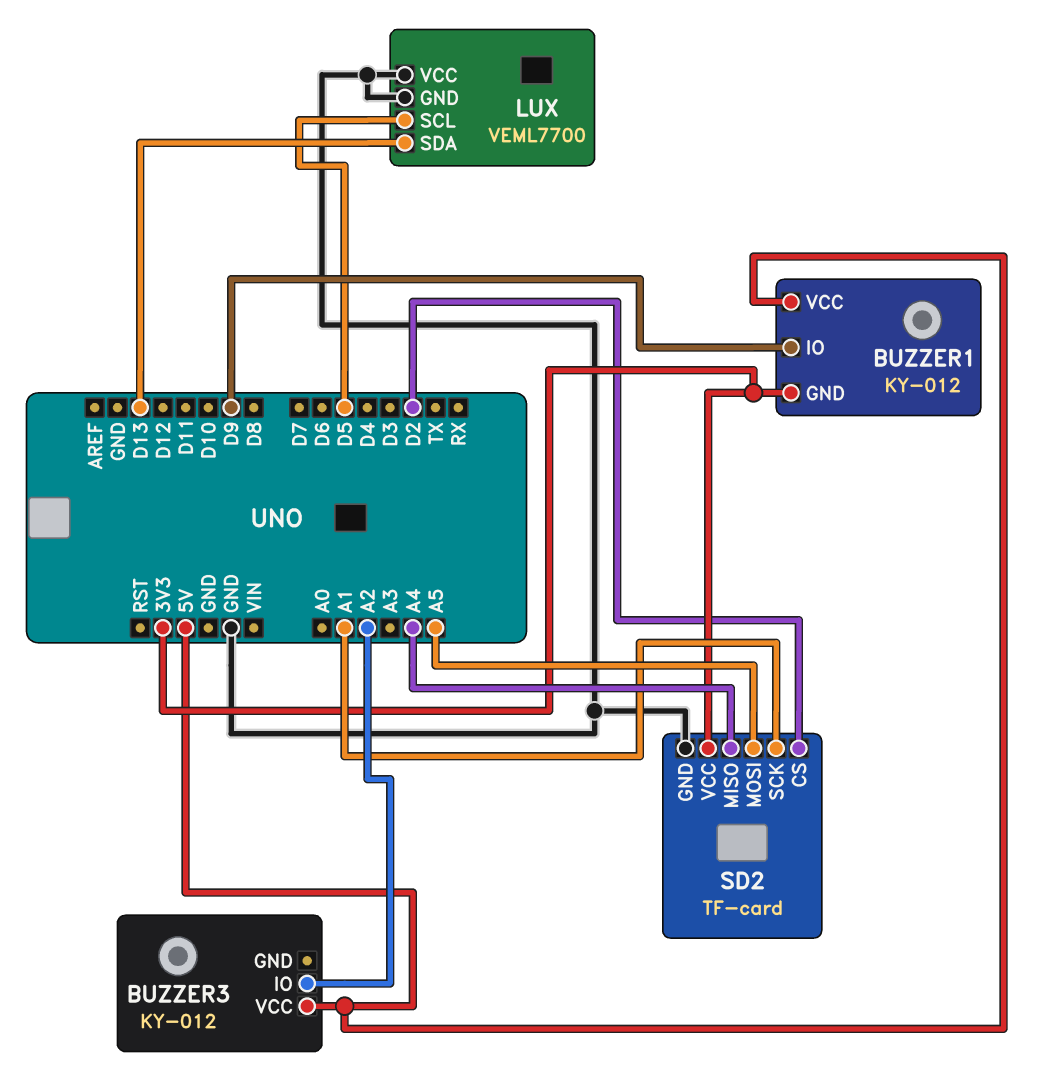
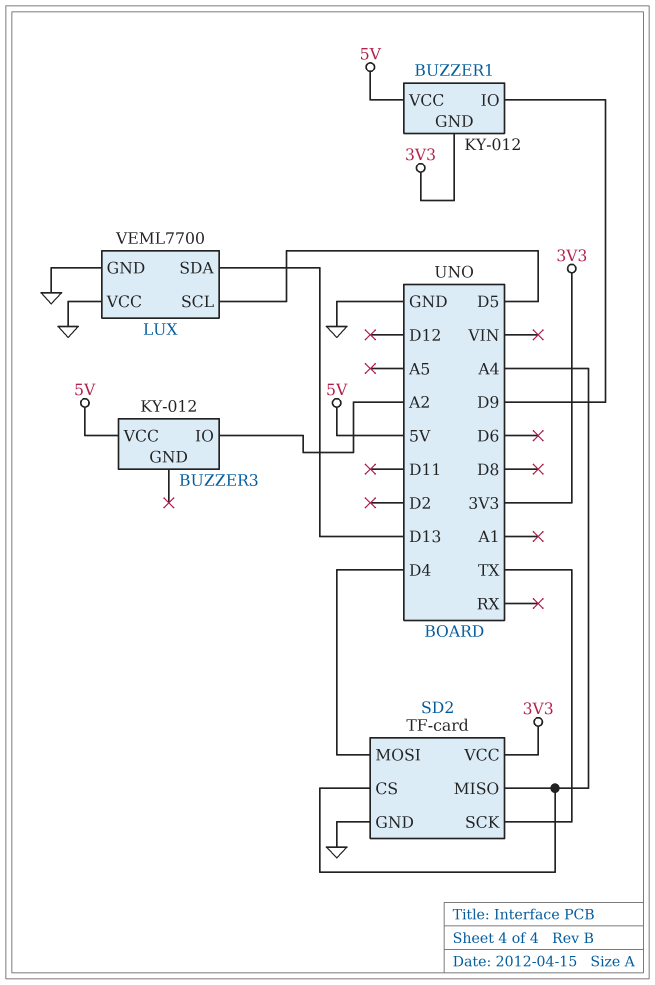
SD2 pin CS: D2 -> A4
SD2 pin MOSI: A5 -> D4
SD2 pin SCK: A1 -> TX

